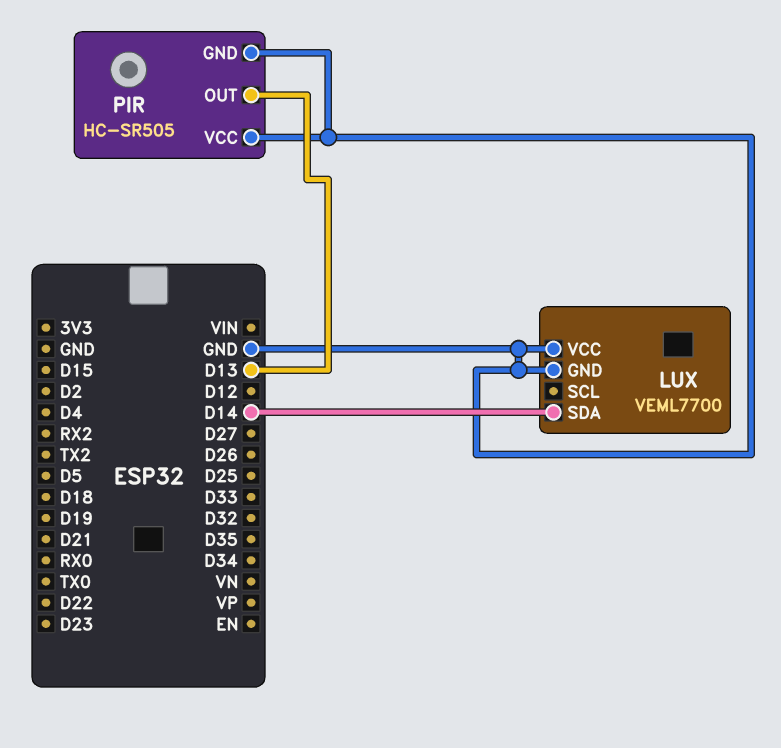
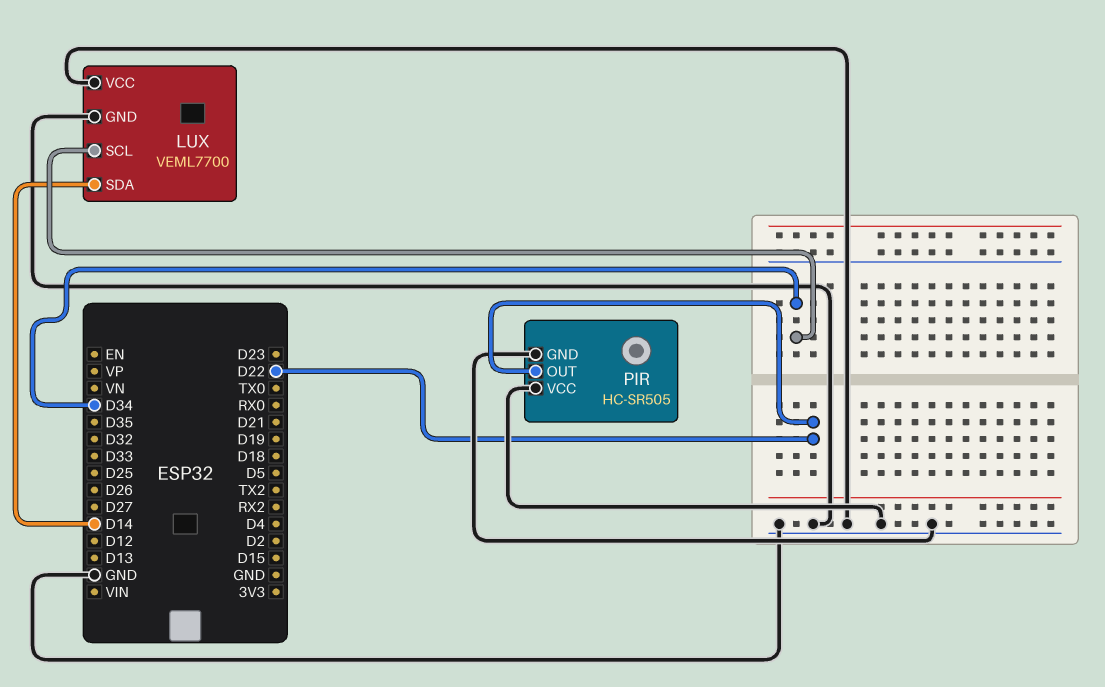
LUX pin SCL: none -> D34
PIR pin OUT: D13 -> D22

